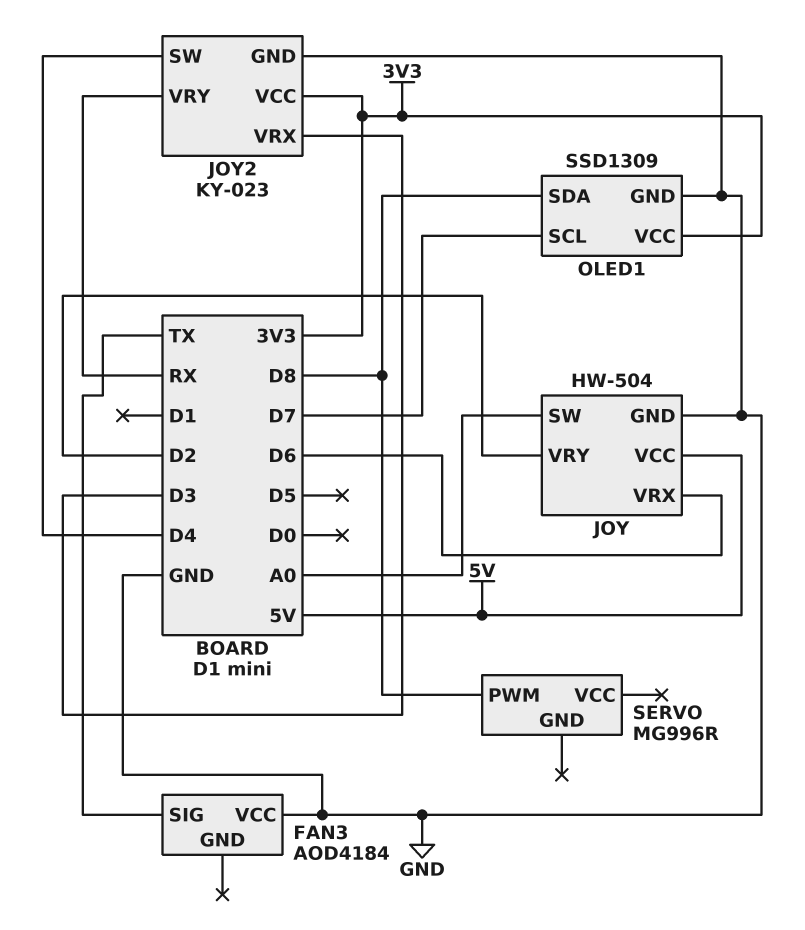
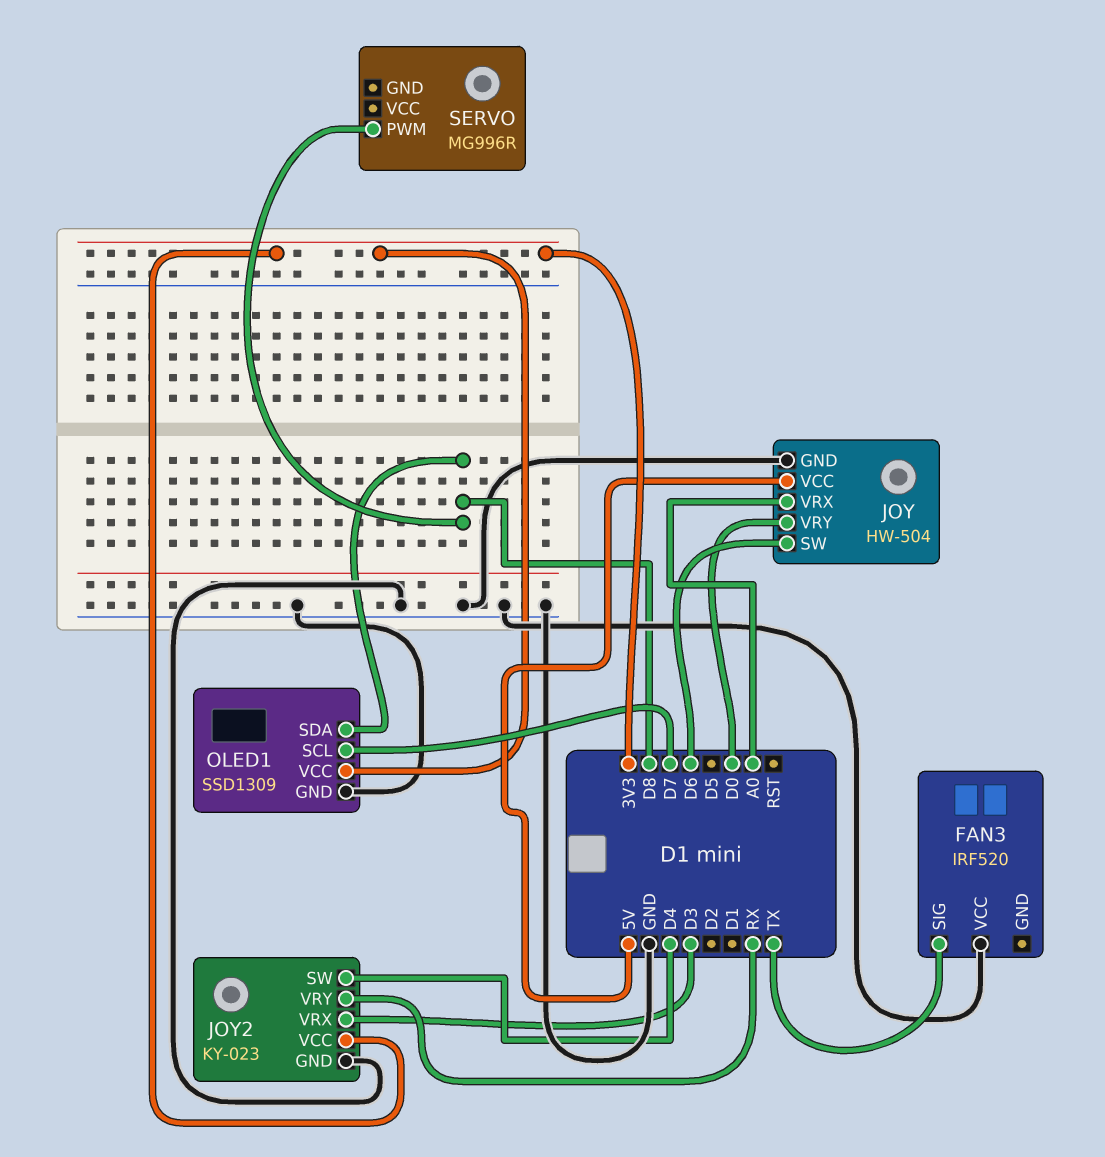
FAN3: AOD4184 -> IRF520
JOY pin SW: A0 -> D6
JOY pin VRX: D6 -> A0
JOY pin VRY: D2 -> D0

